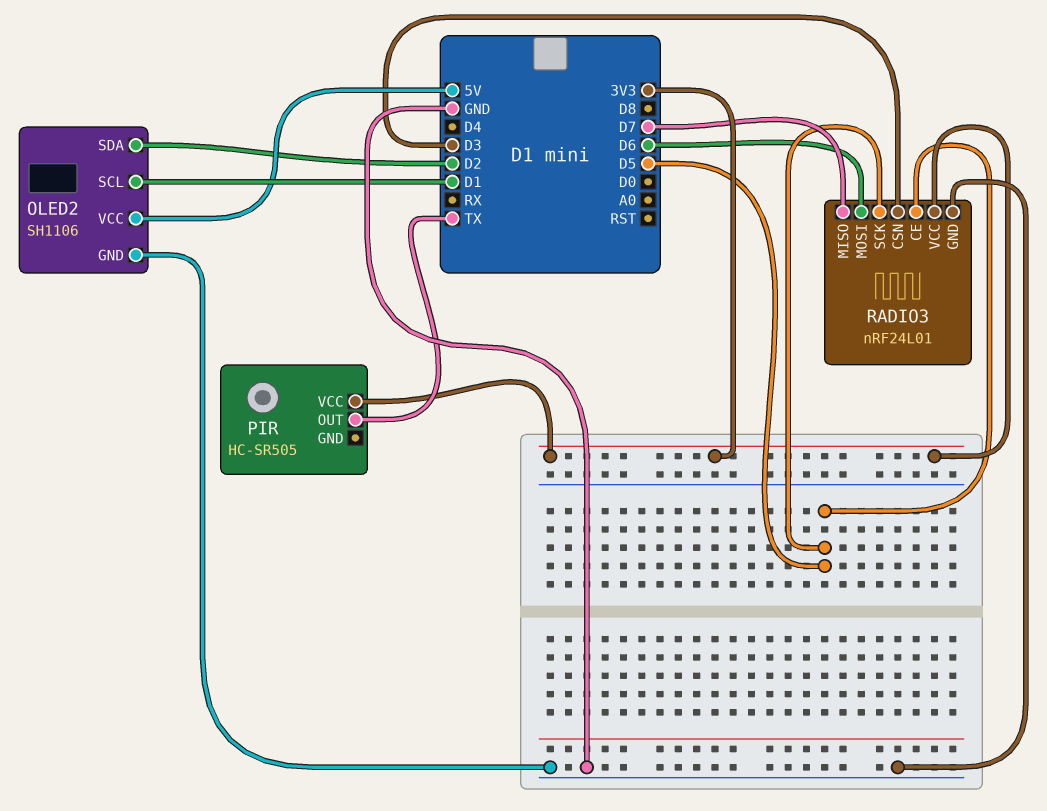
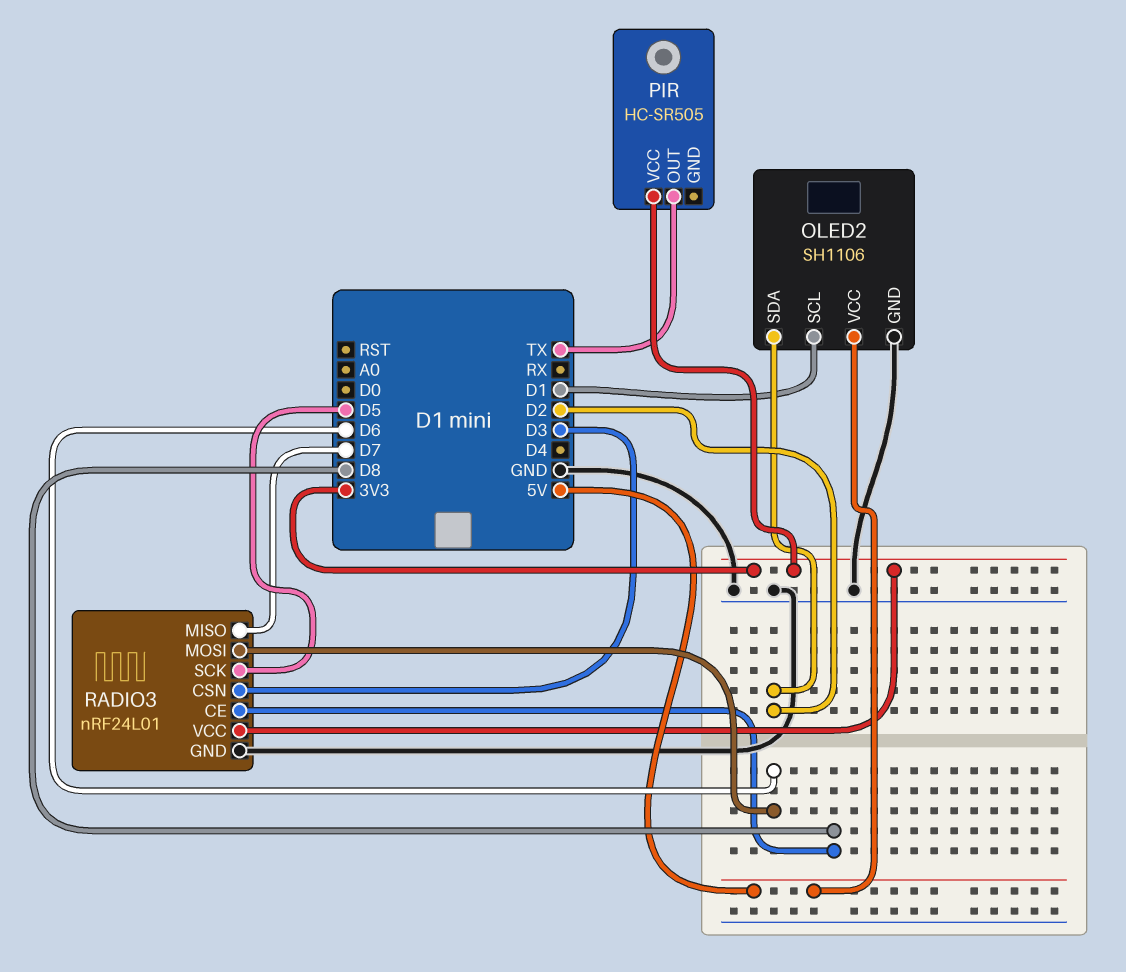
RADIO3 pin CE: D5 -> D8

